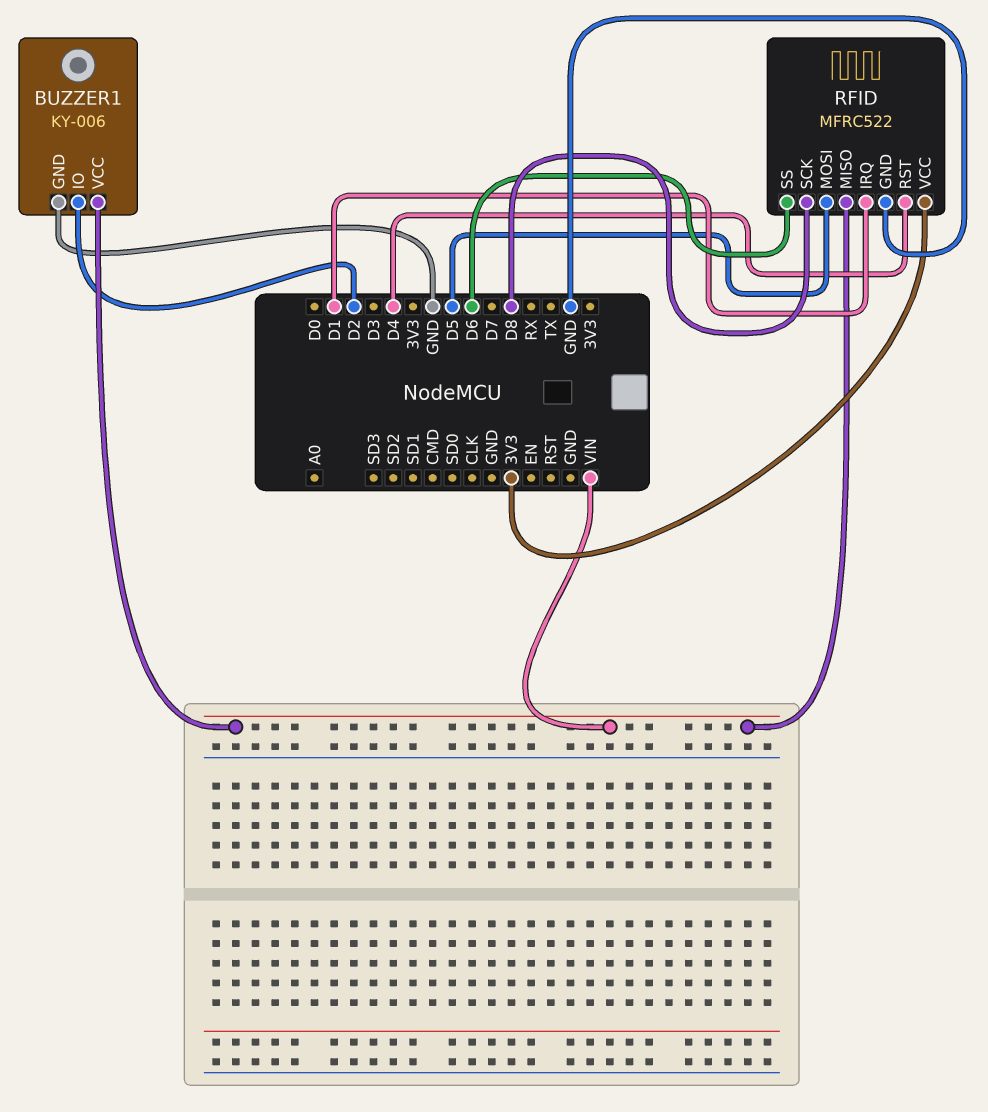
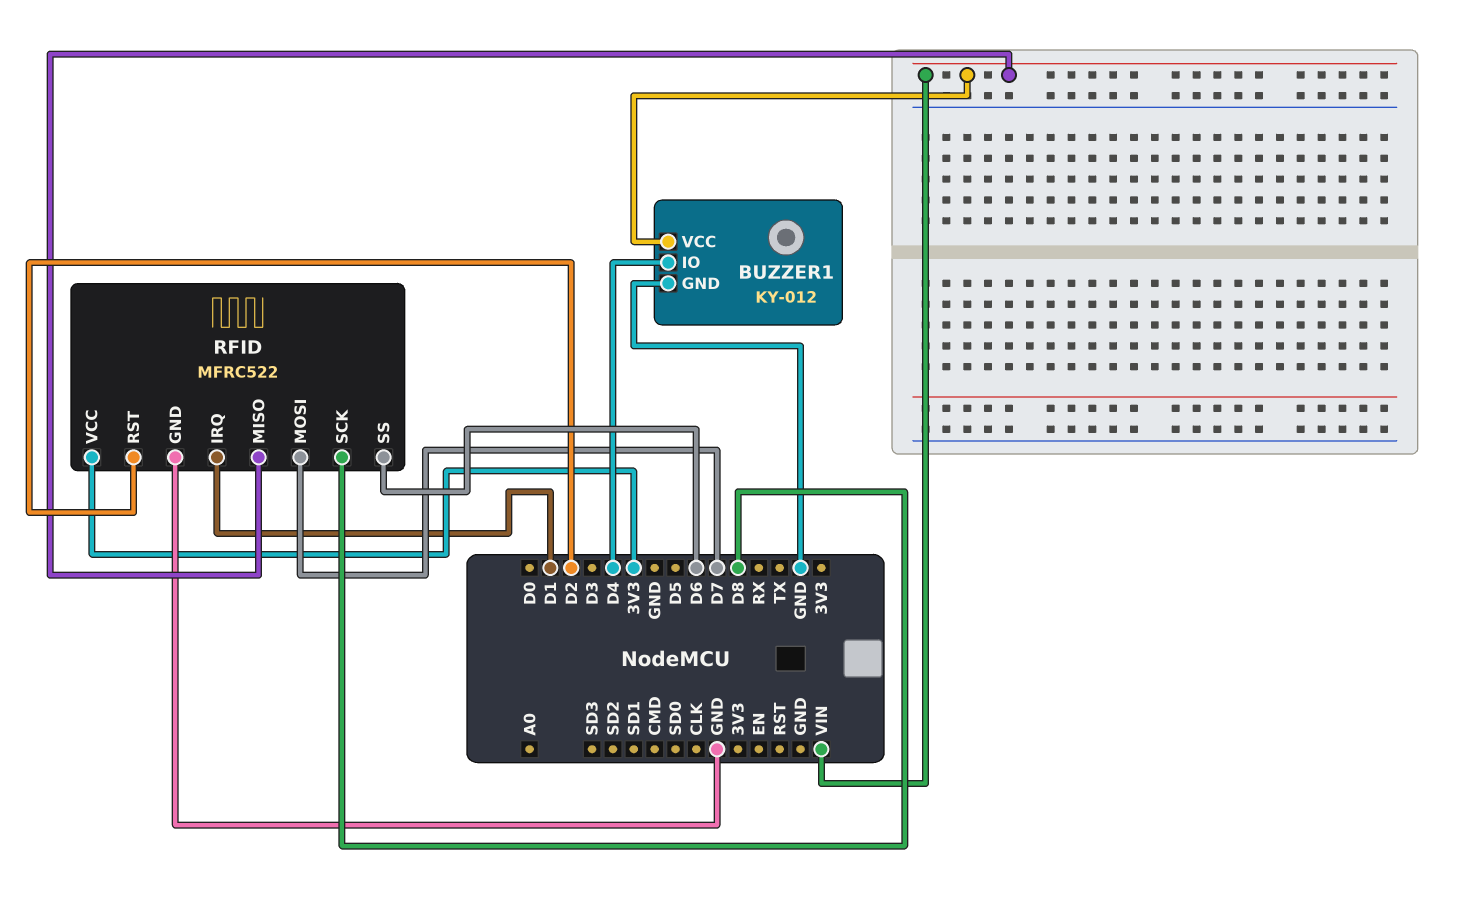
BUZZER1: KY-006 -> KY-012
BUZZER1 pin IO: D2 -> D4
RFID pin MOSI: D5 -> D7
RFID pin RST: D4 -> D2

